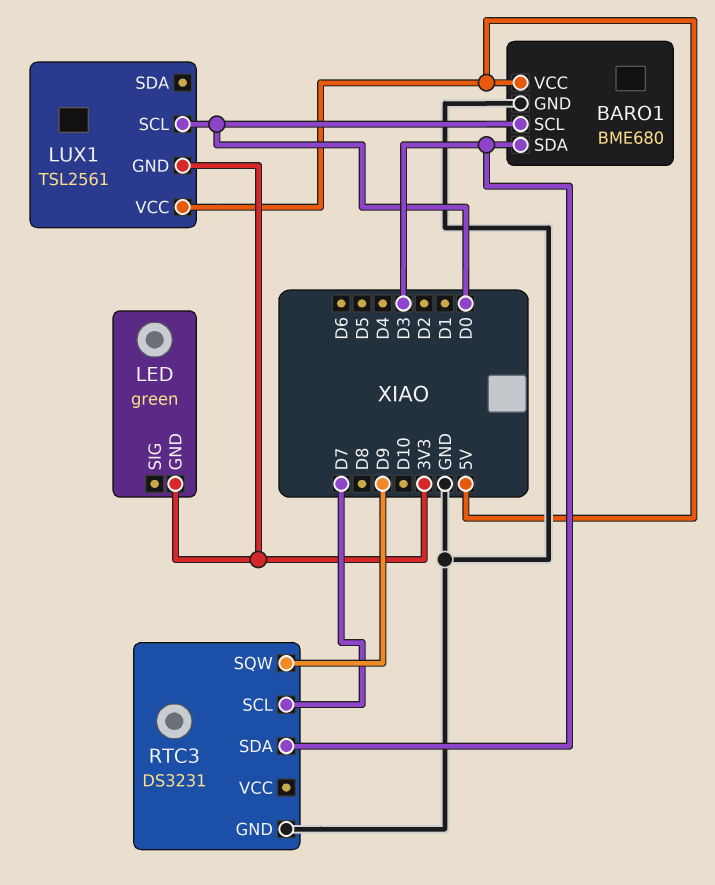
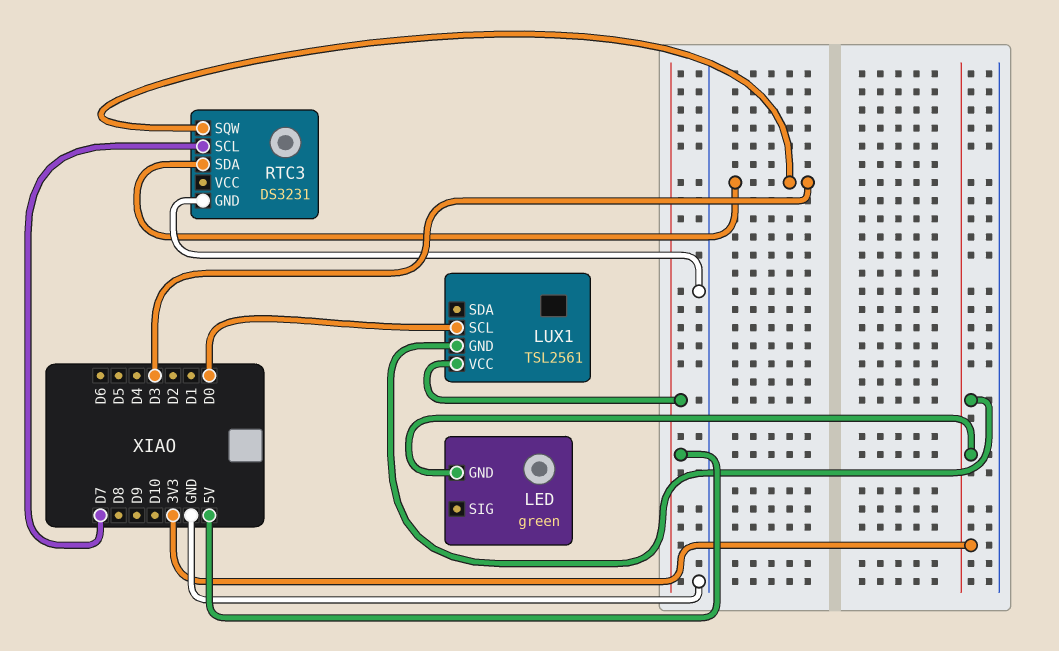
BARO1: BME680 -> none
BARO1 pin GND: GND -> none
BARO1 pin SCL: D0 -> none
BARO1 pin SDA: D3 -> none
BARO1 pin VCC: 5V -> none
RTC3 pin SQW: D9 -> D3

